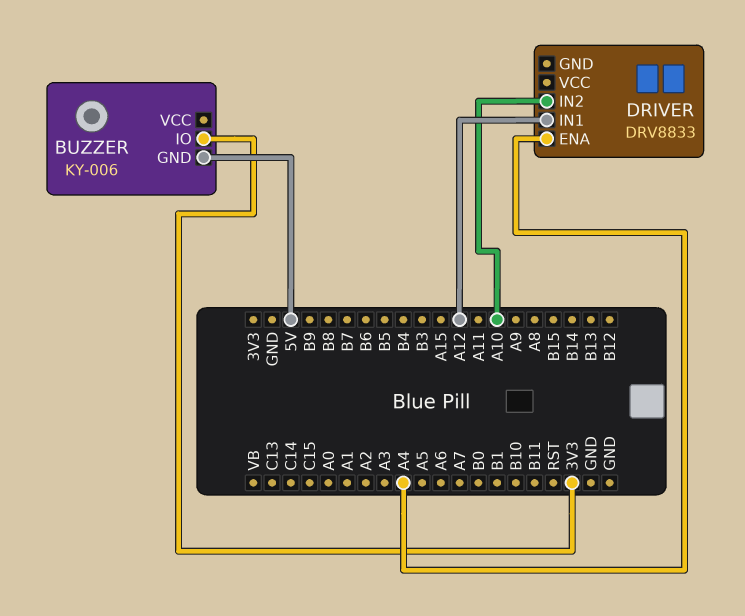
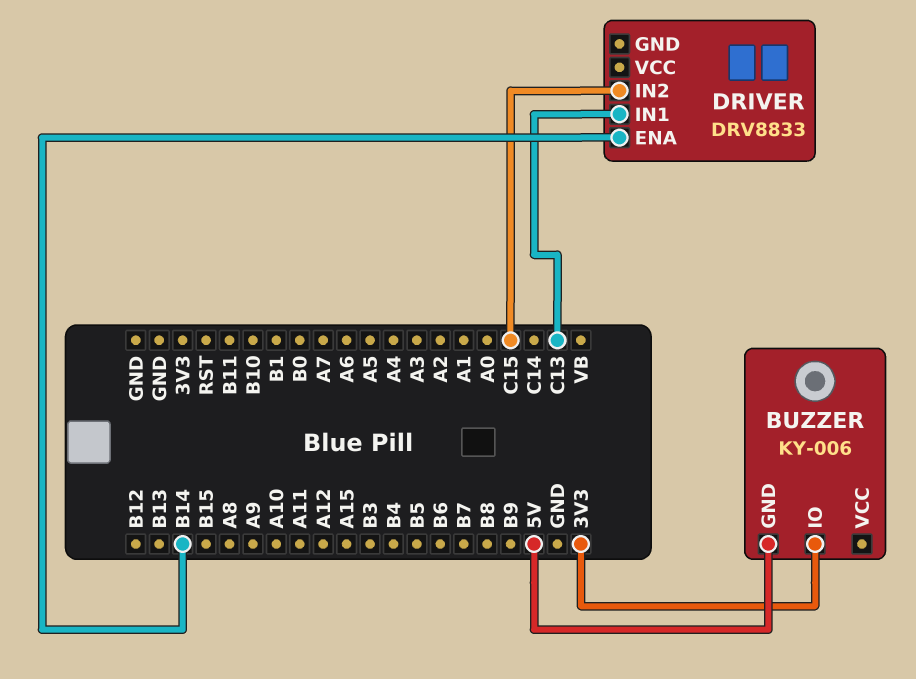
DRIVER pin ENA: A4 -> B14
DRIVER pin IN1: A12 -> C13
DRIVER pin IN2: A10 -> C15

